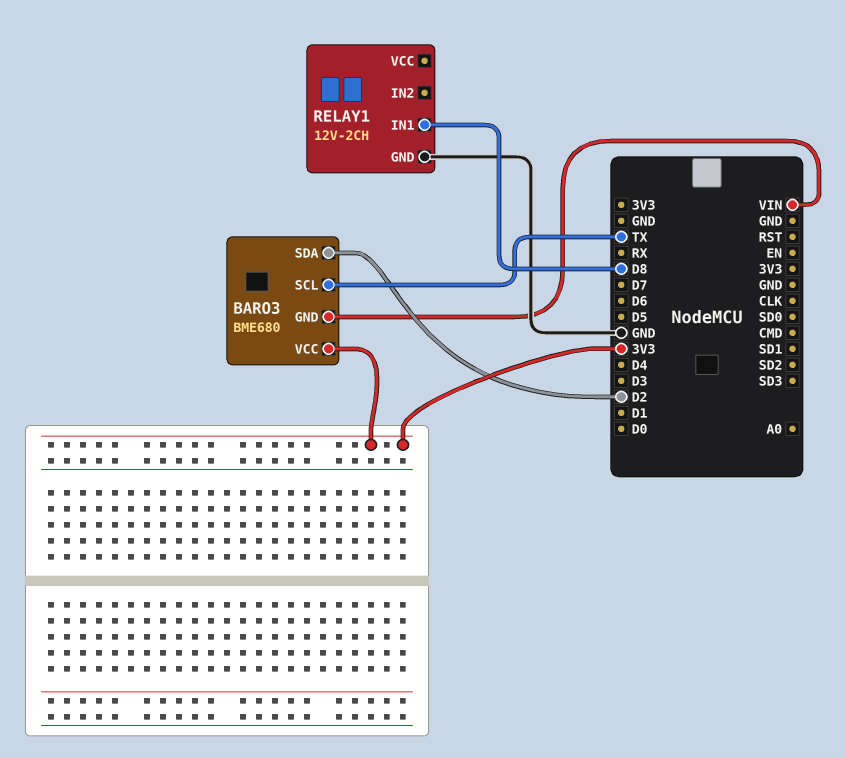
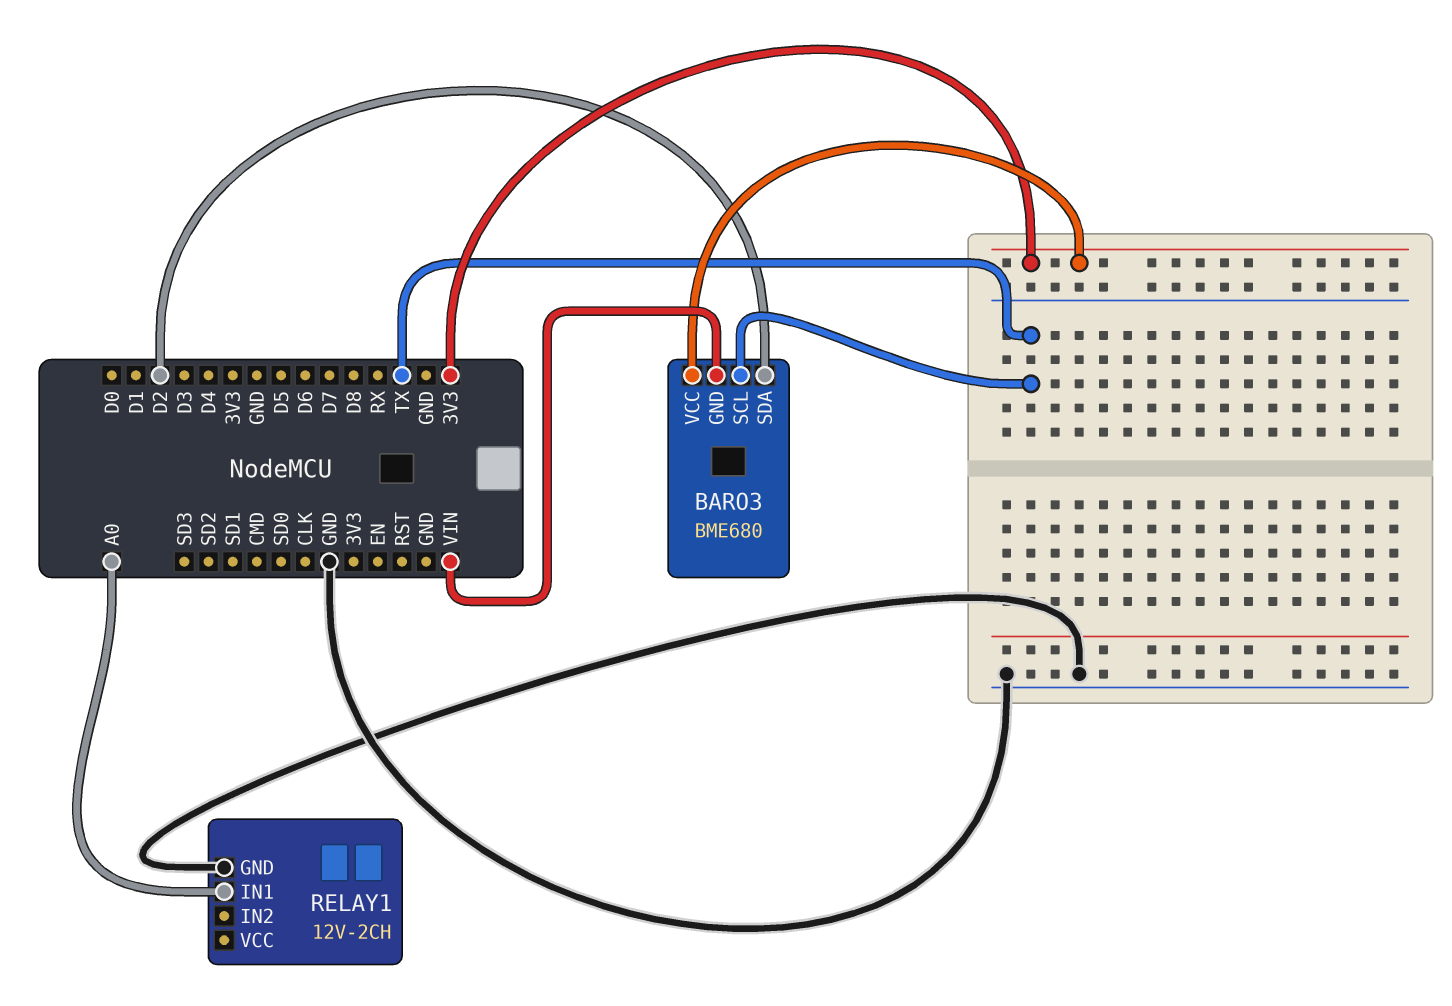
RELAY1 pin IN1: D8 -> A0

